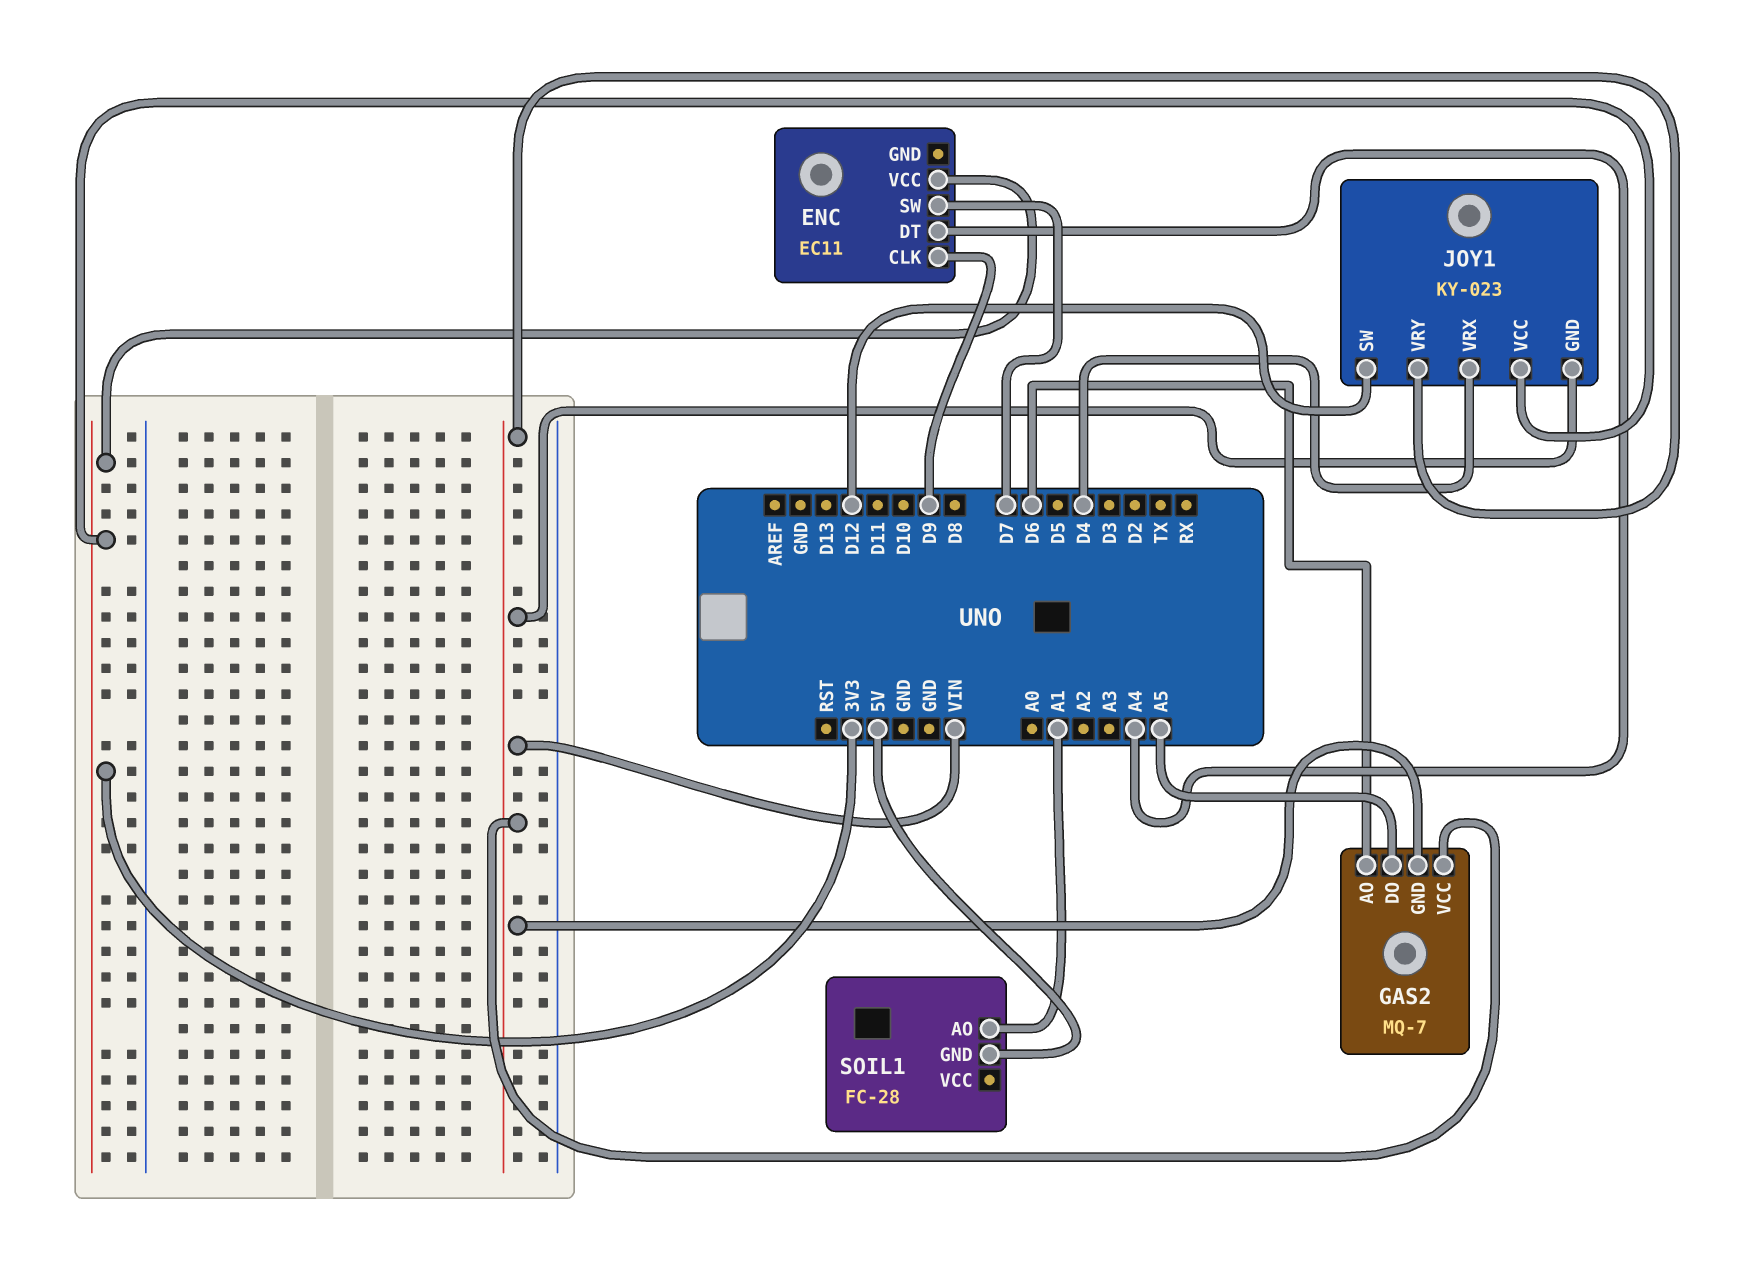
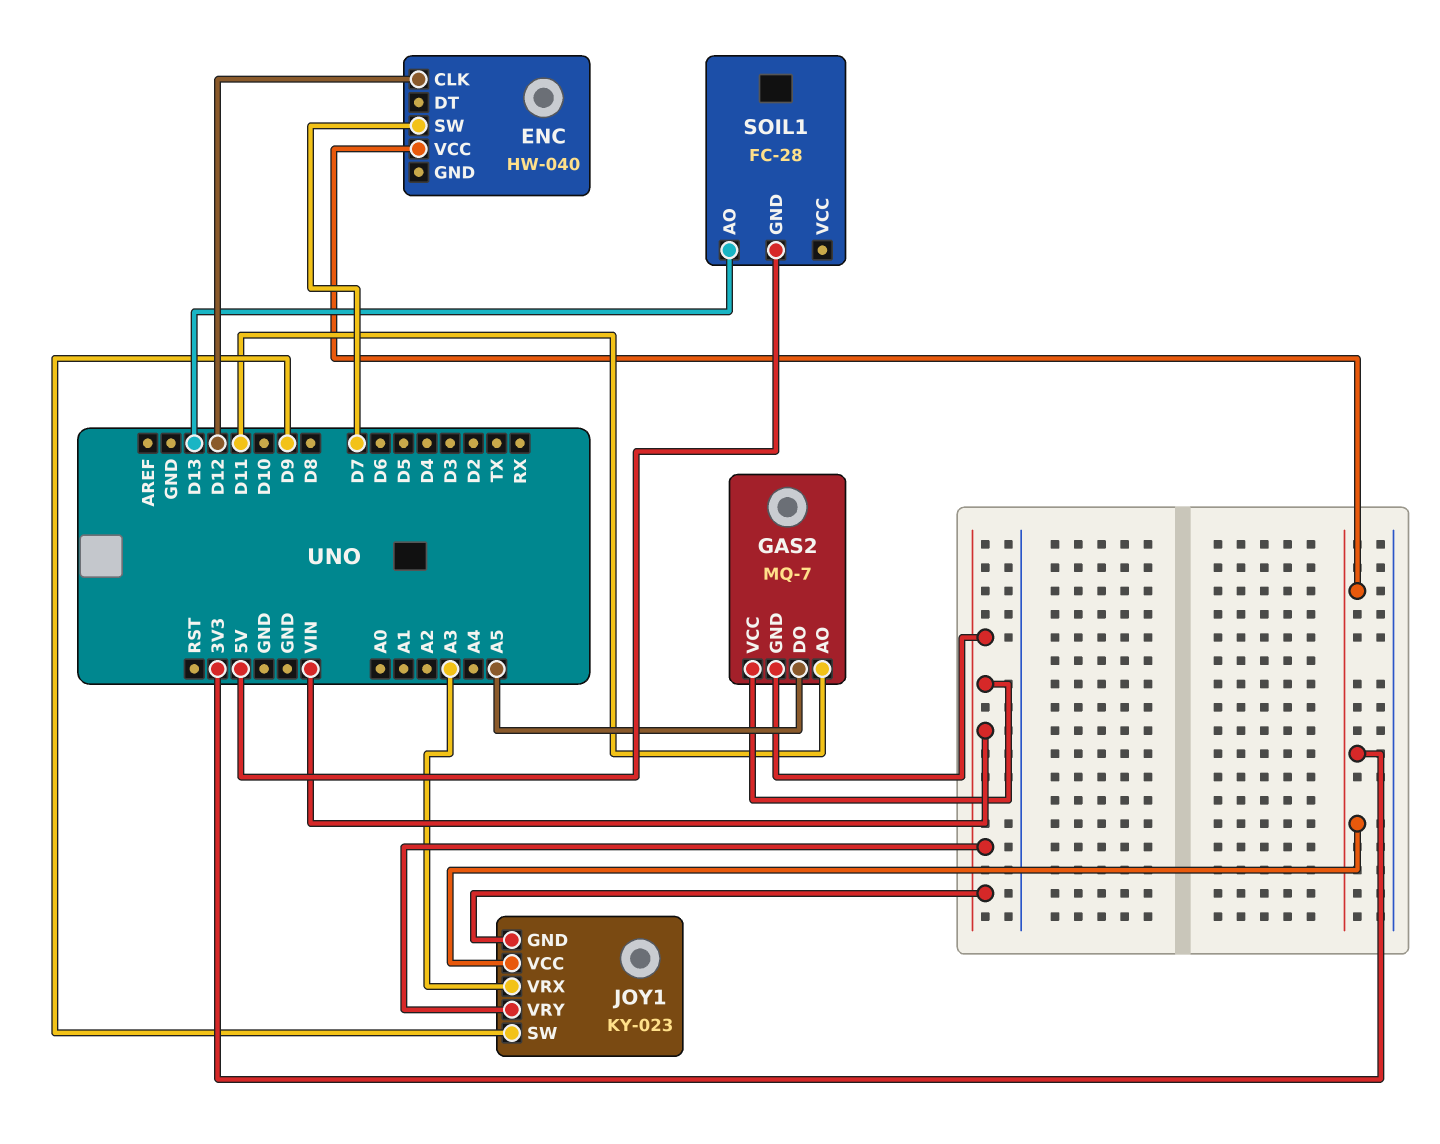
ENC: EC11 -> HW-040
ENC pin CLK: D9 -> D12
ENC pin DT: A4 -> none
GAS2 pin AO: D6 -> D11
JOY1 pin SW: D12 -> D9
JOY1 pin VRX: D4 -> A3
SOIL1 pin AO: A1 -> D13

